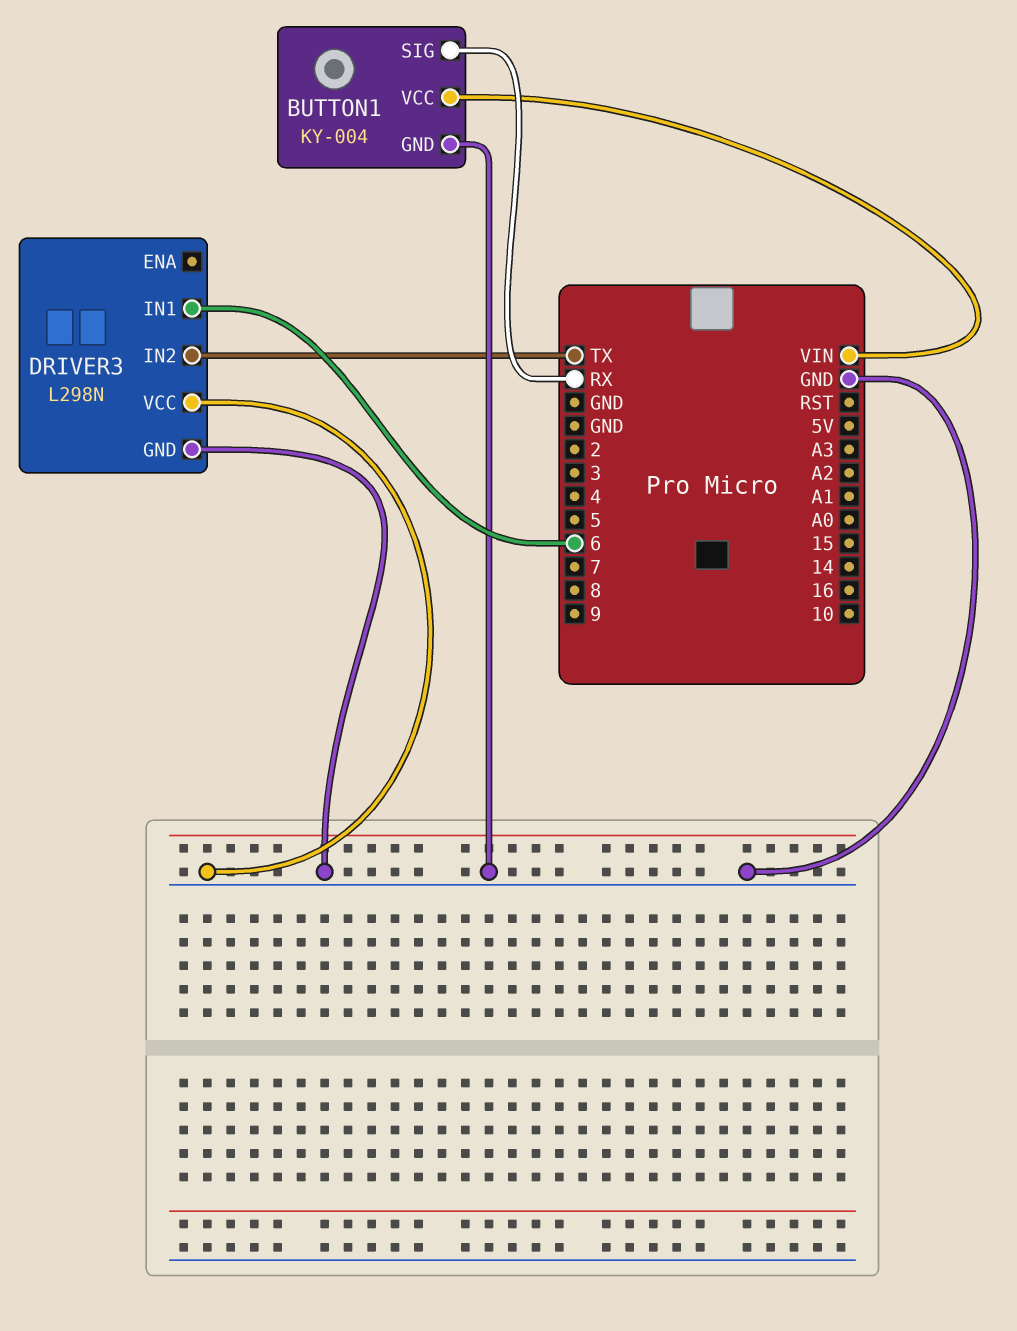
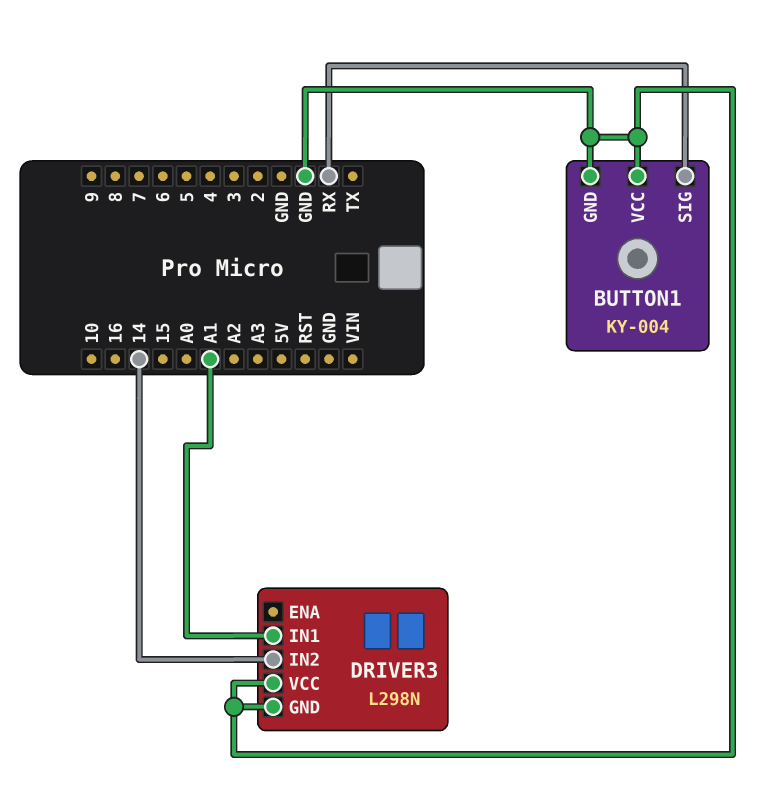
BUTTON1 pin VCC: VIN -> GND
DRIVER3 pin IN1: 6 -> A1
DRIVER3 pin IN2: TX -> 14

